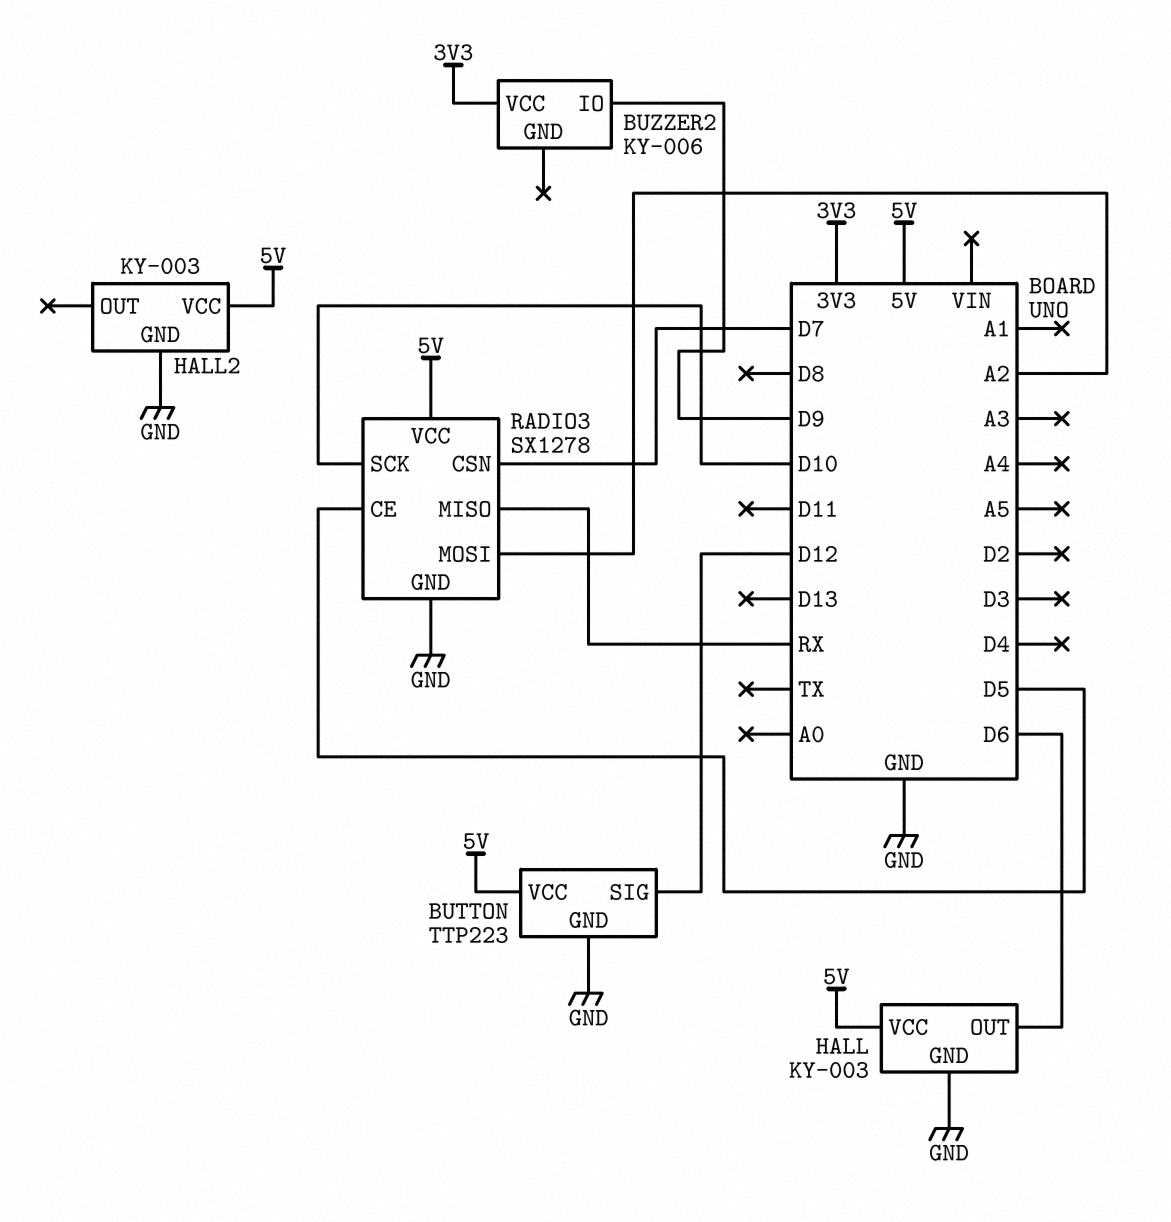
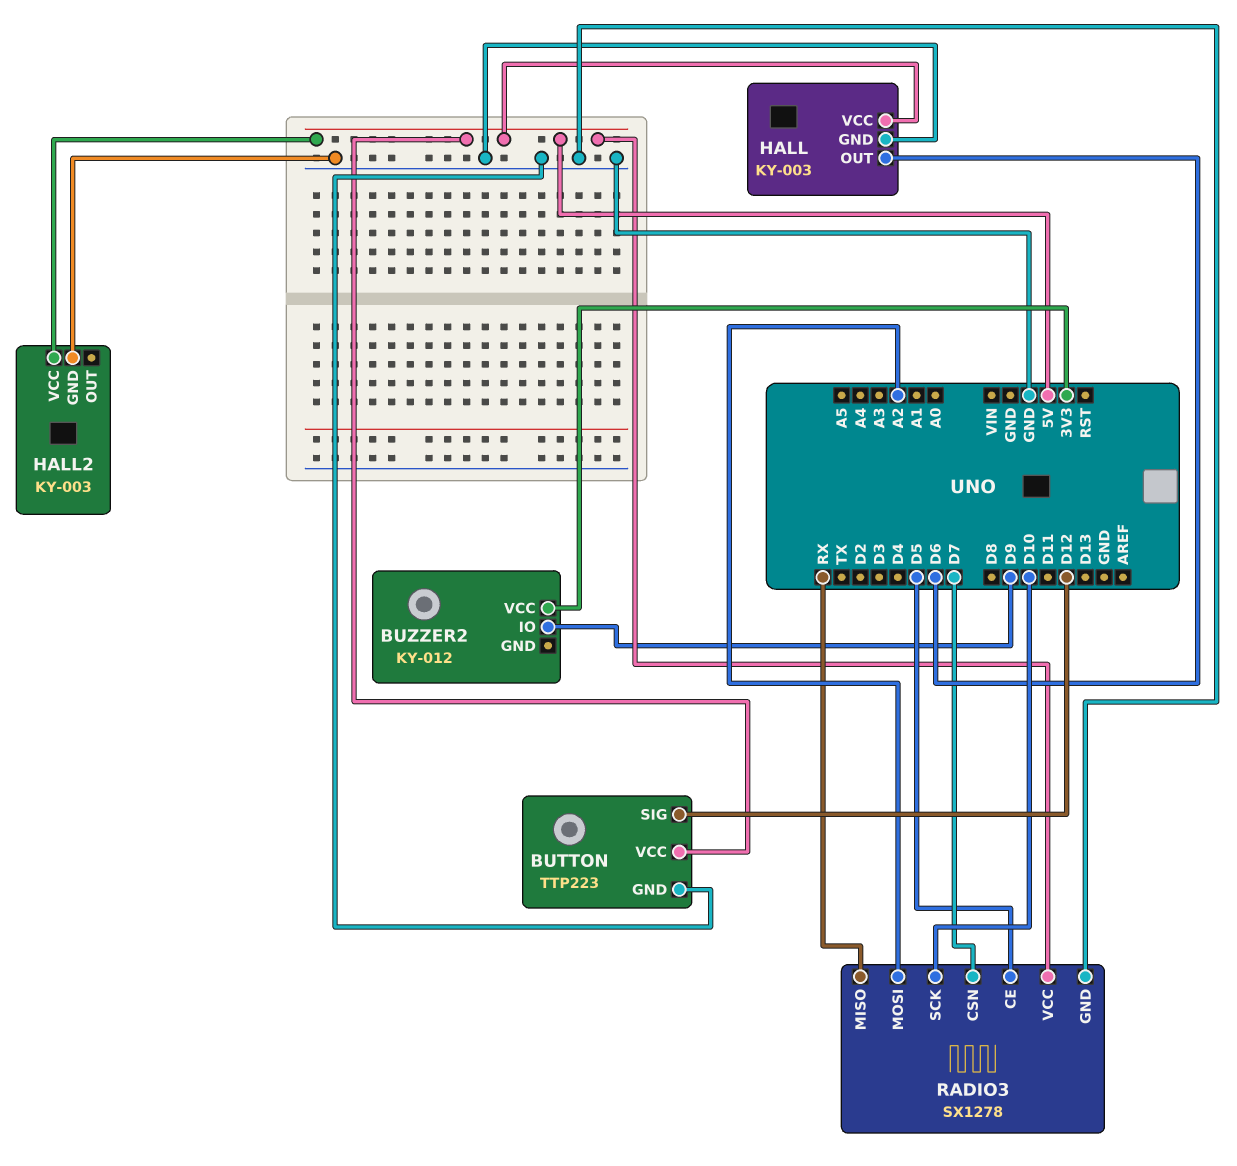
BUZZER2: KY-006 -> KY-012

